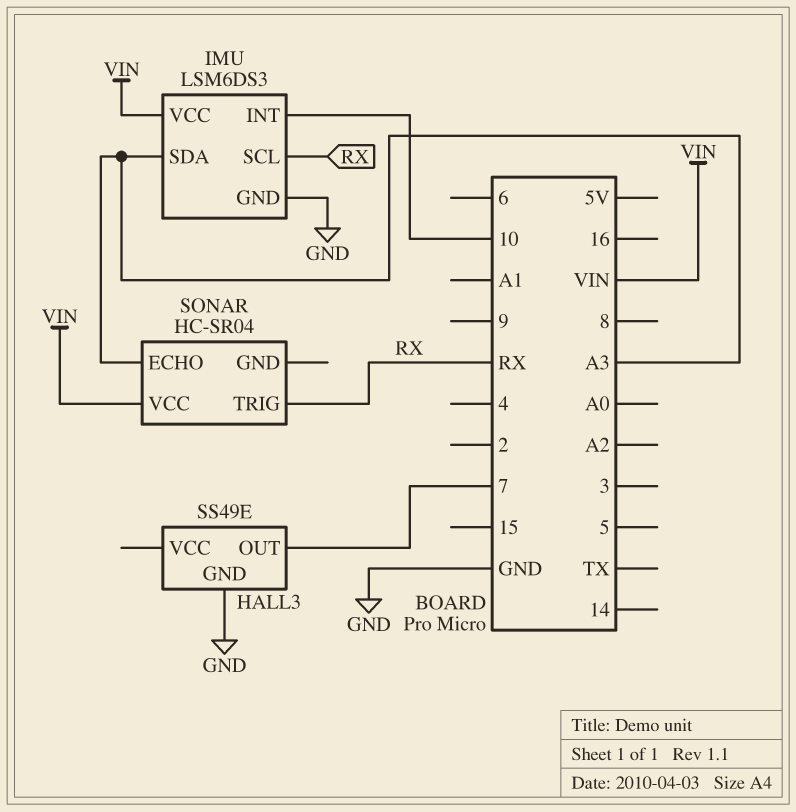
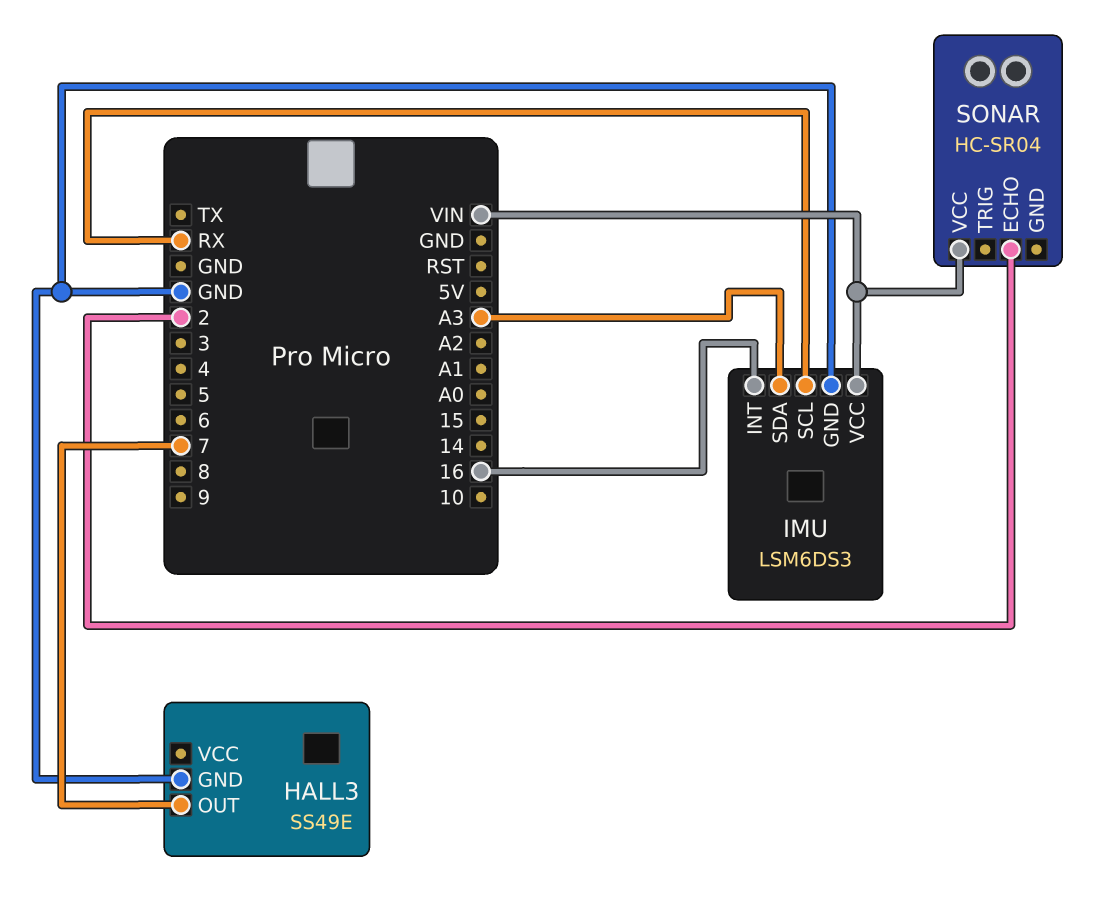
IMU pin INT: 10 -> 16
SONAR pin ECHO: A3 -> 2
SONAR pin TRIG: RX -> none

